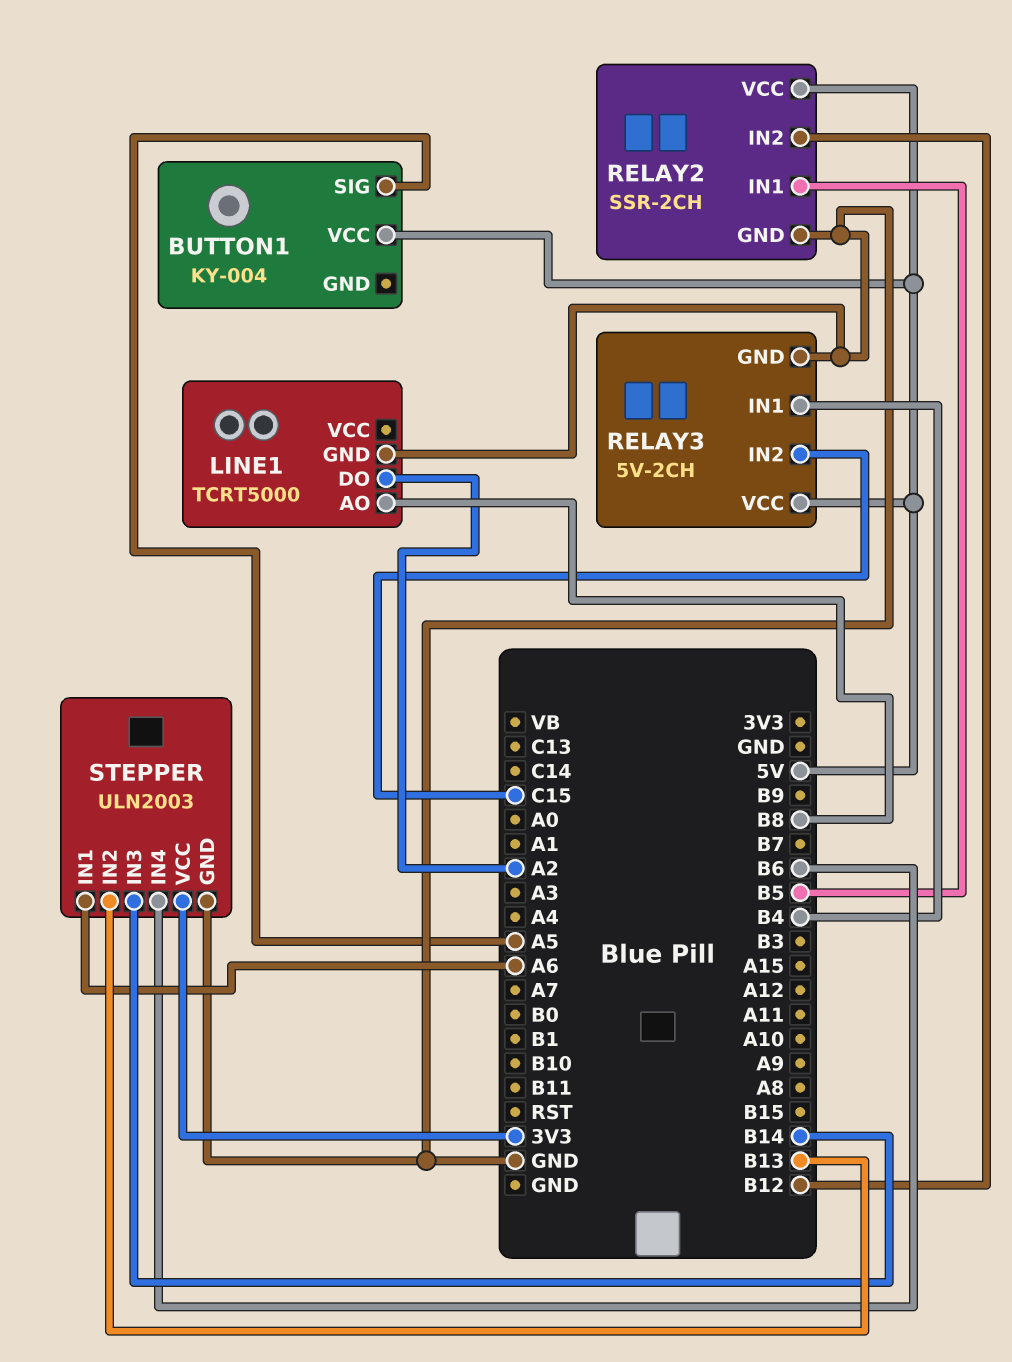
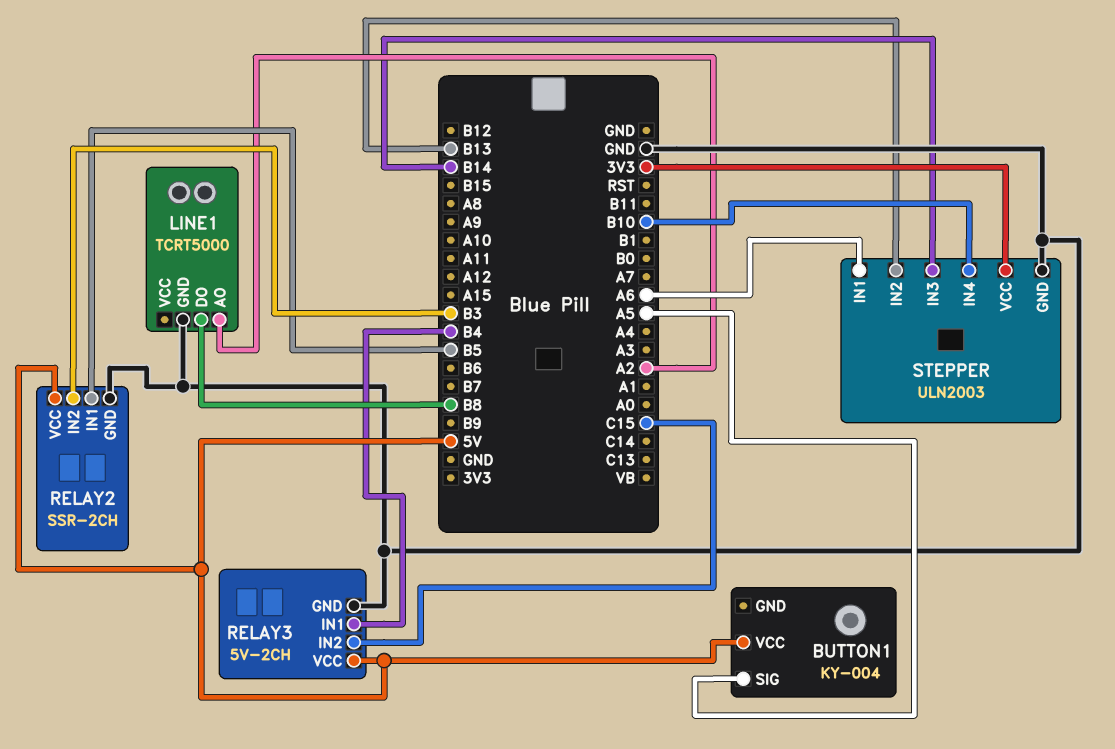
LINE1 pin AO: B8 -> A2
LINE1 pin DO: A2 -> B8
RELAY2 pin IN2: B12 -> B3
STEPPER pin IN4: B6 -> B10

